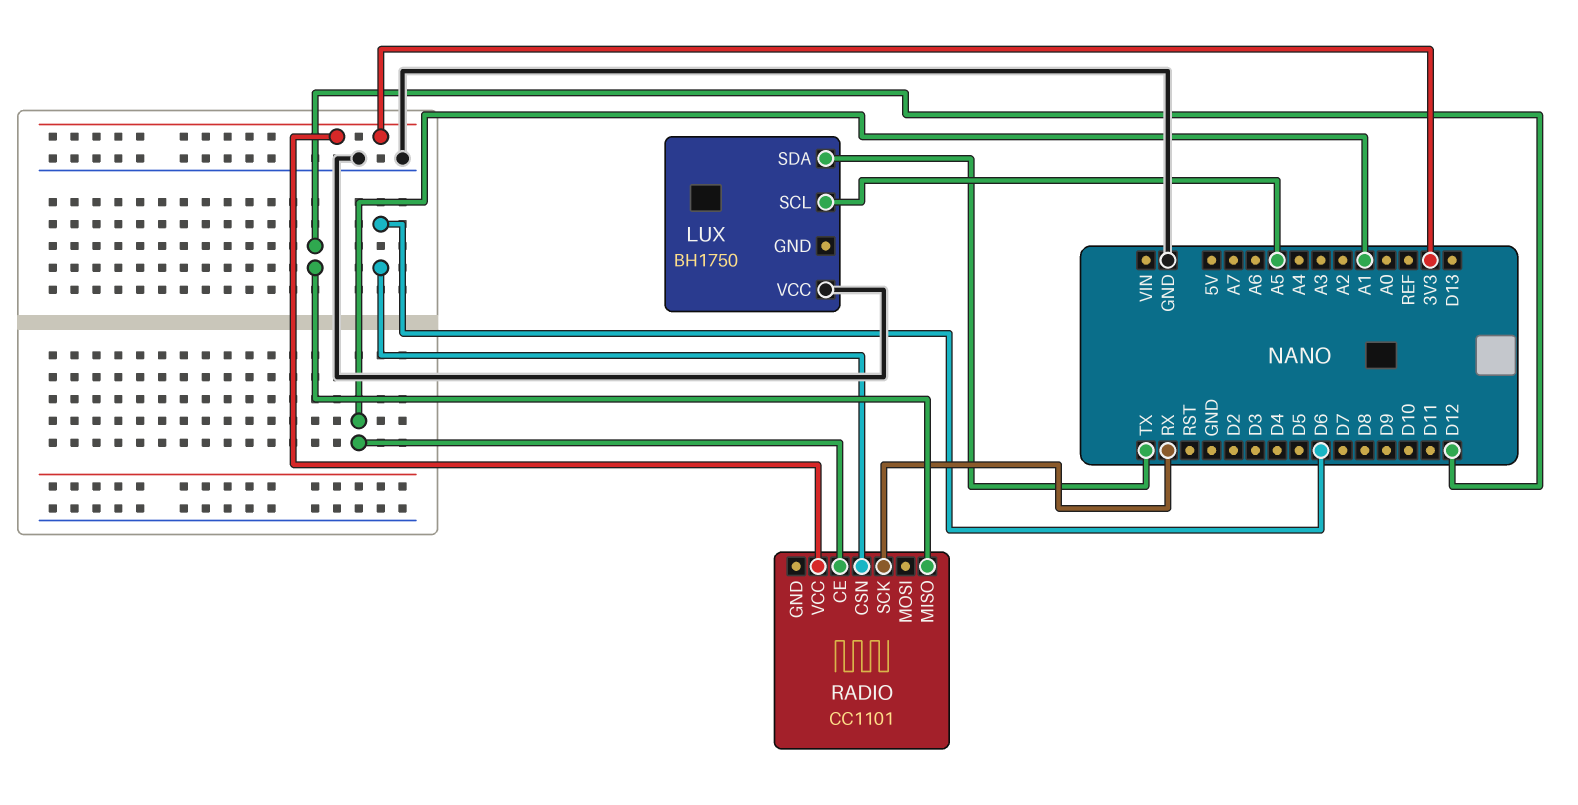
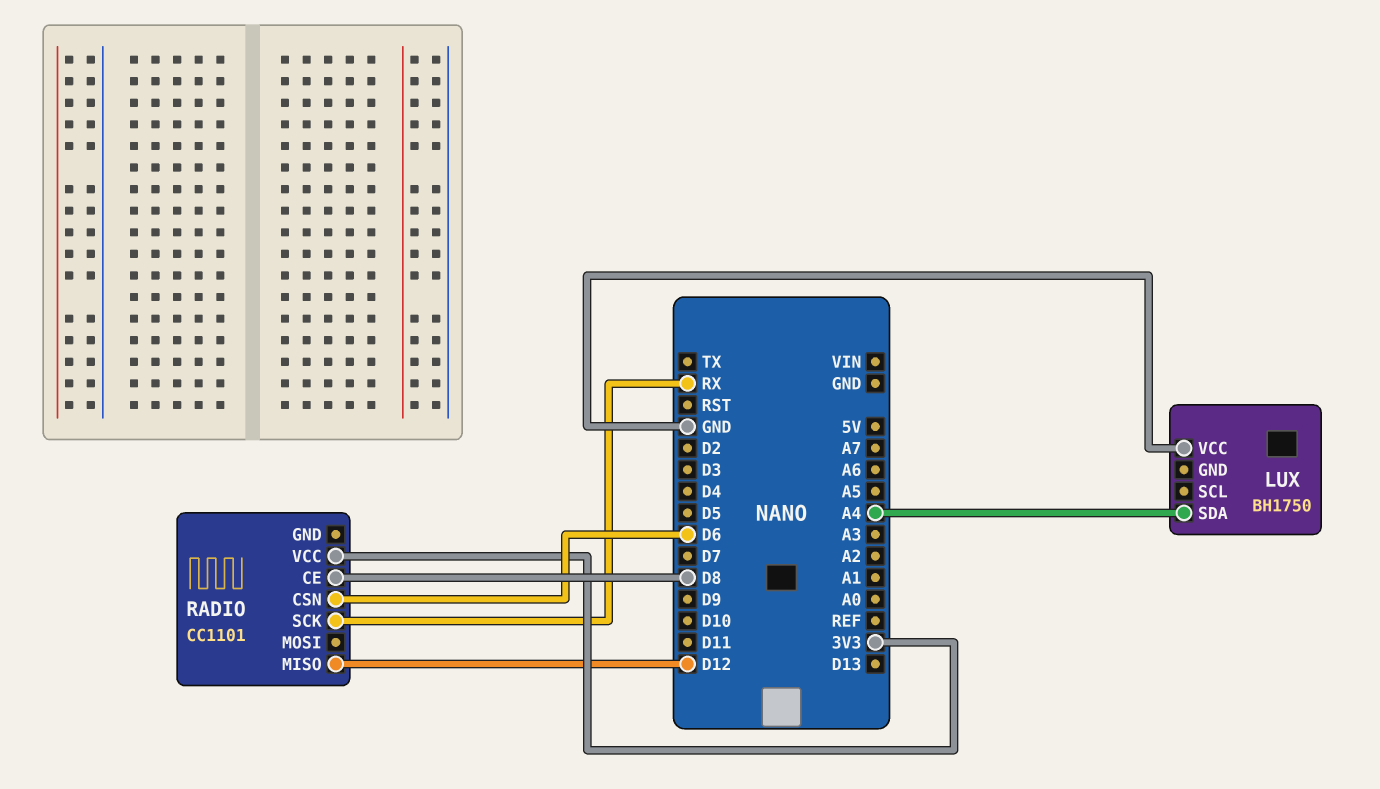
LUX pin SCL: A5 -> none
LUX pin SDA: TX -> A4
RADIO pin CE: A1 -> D8

